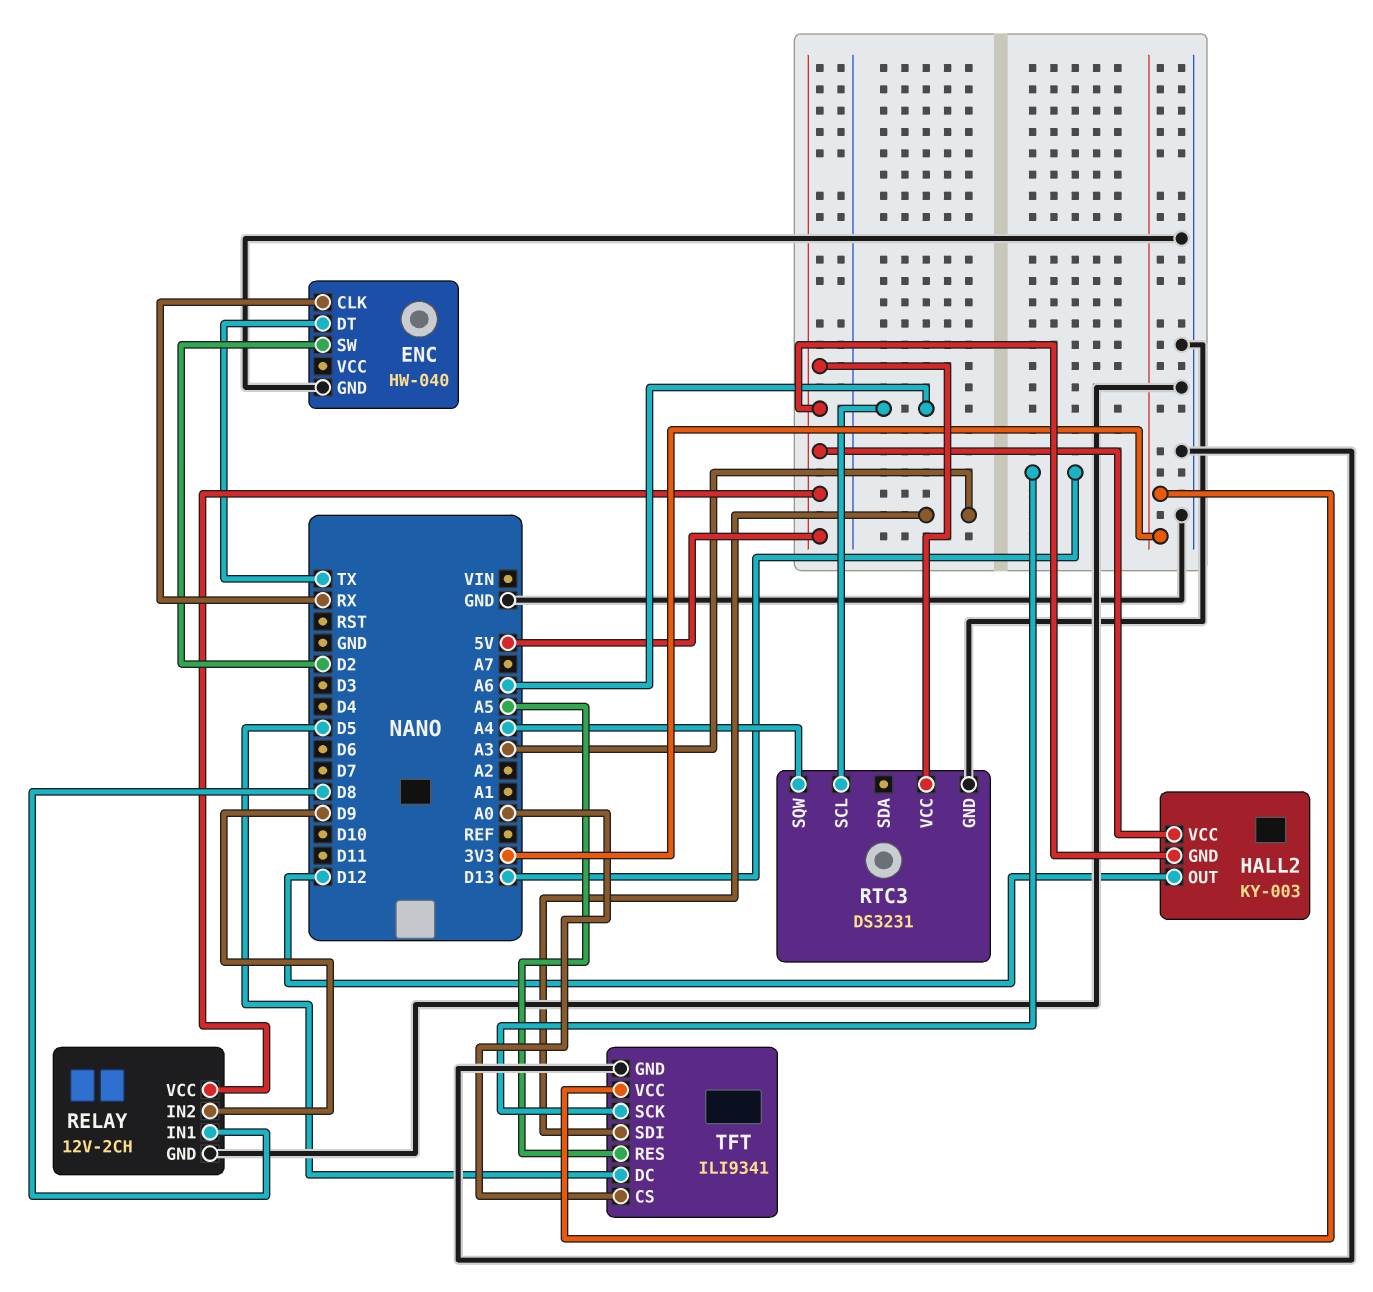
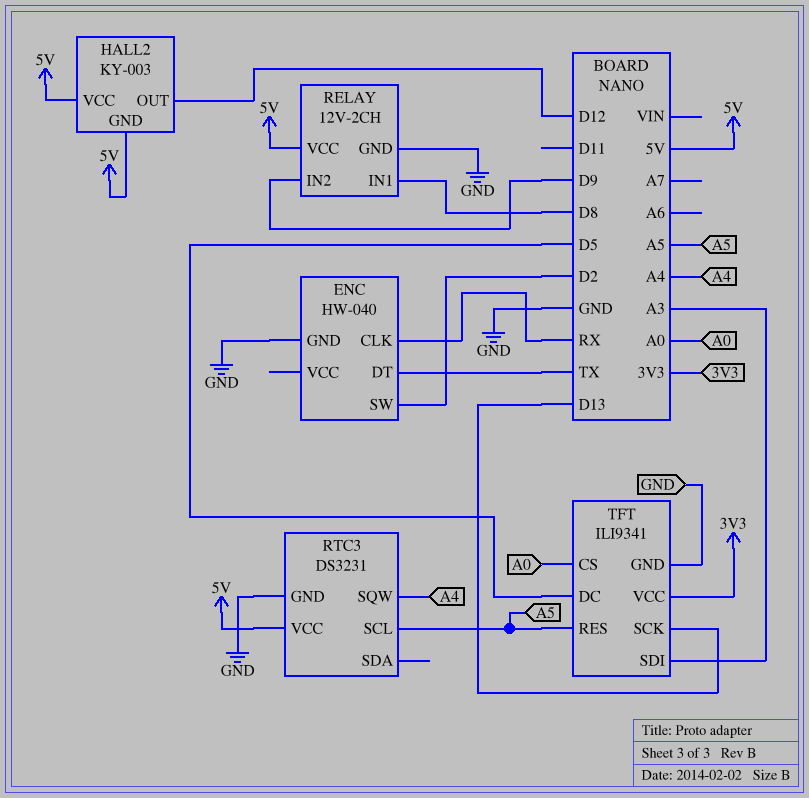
RTC3 pin SCL: A6 -> A5

